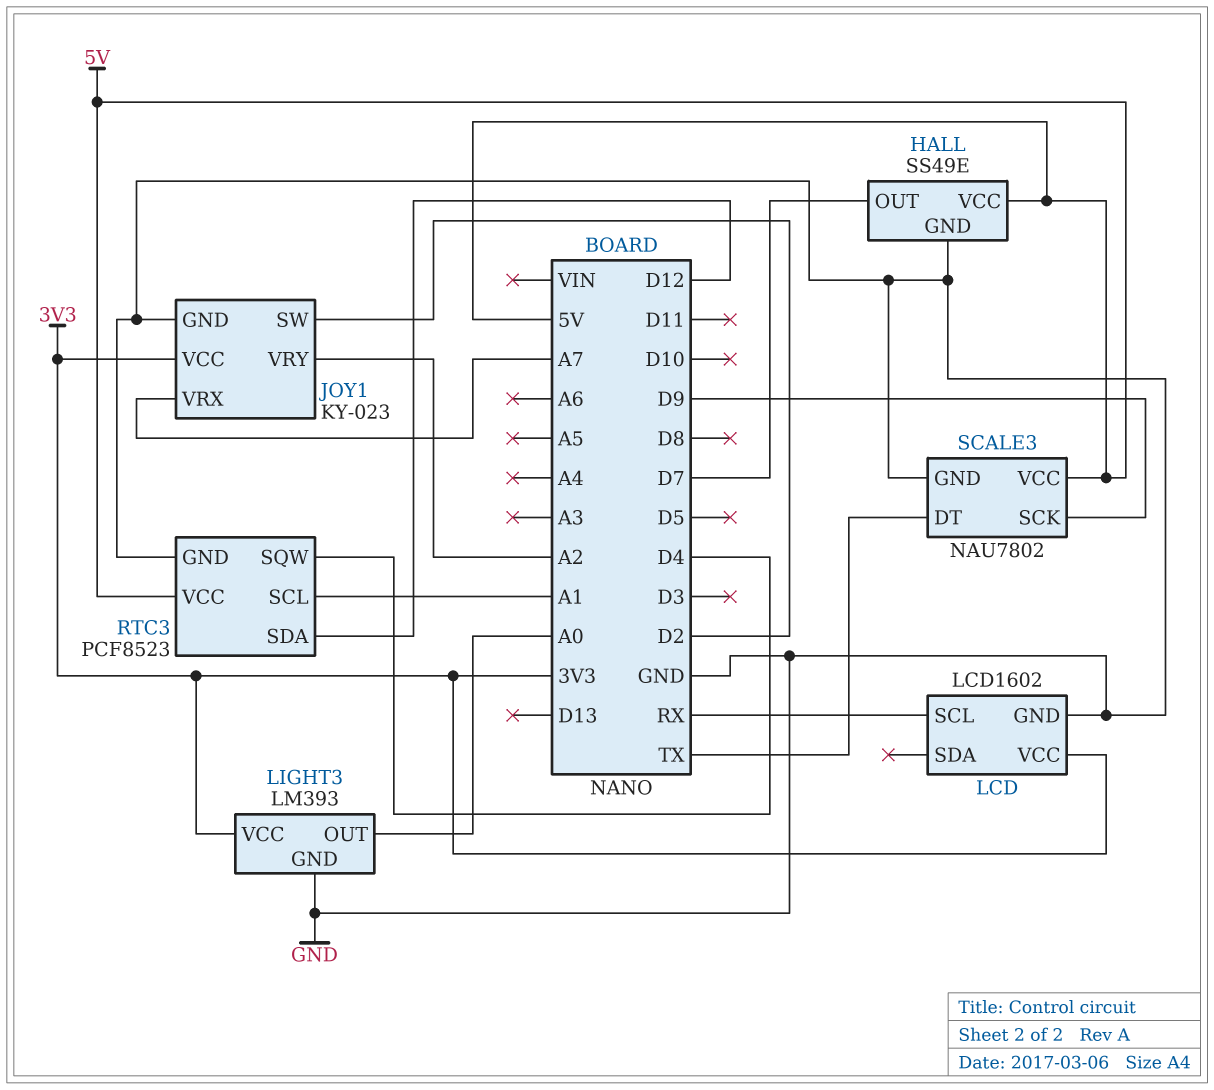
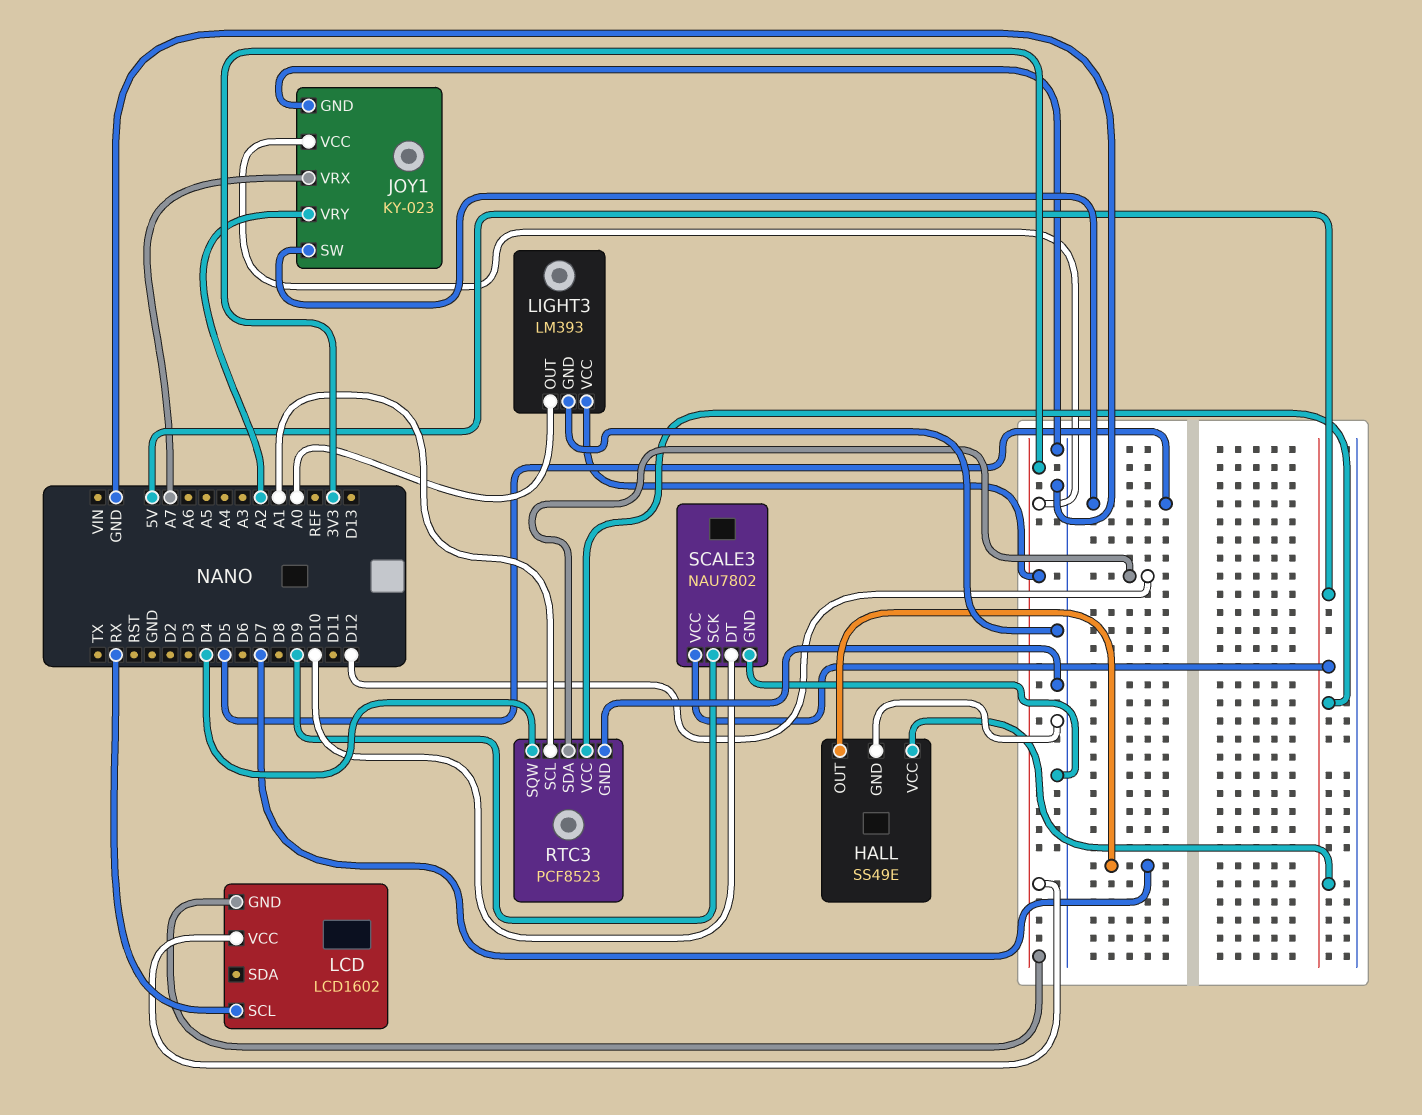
JOY1 pin SW: D2 -> D5
LCD pin GND: GND -> 3V3
SCALE3 pin DT: TX -> D10

